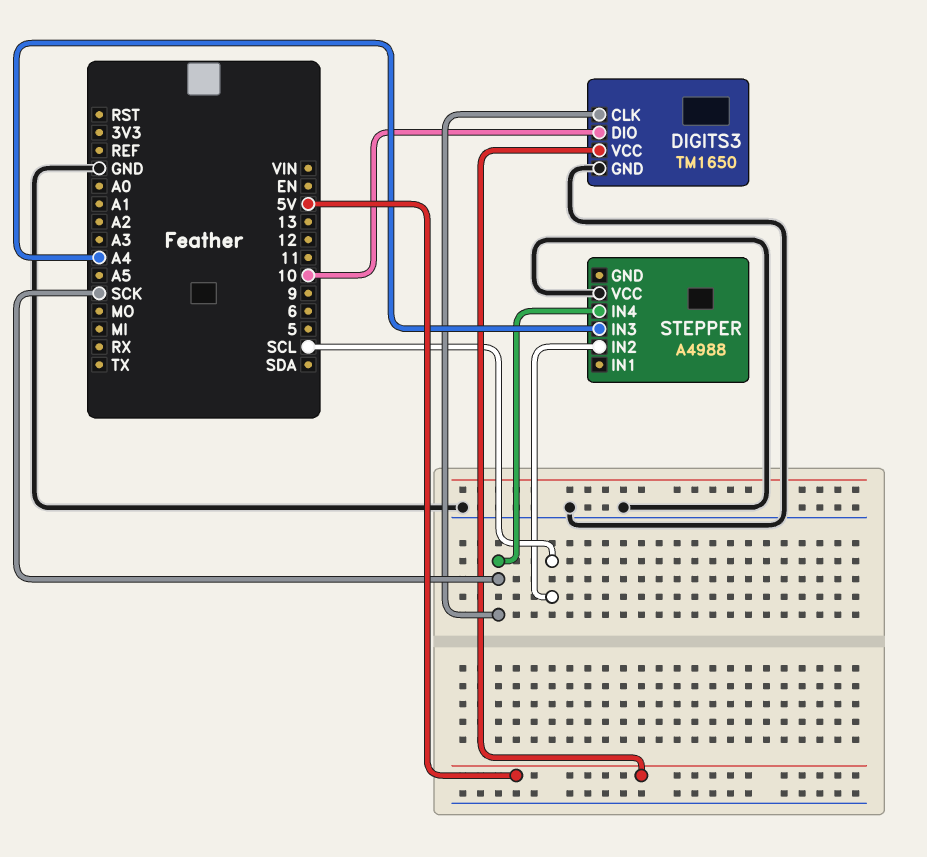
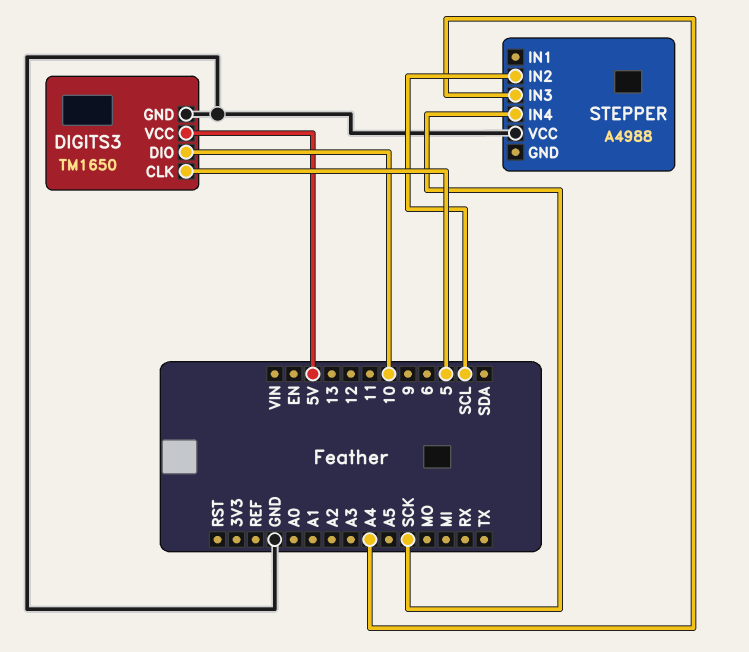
DIGITS3 pin CLK: SCK -> 5

